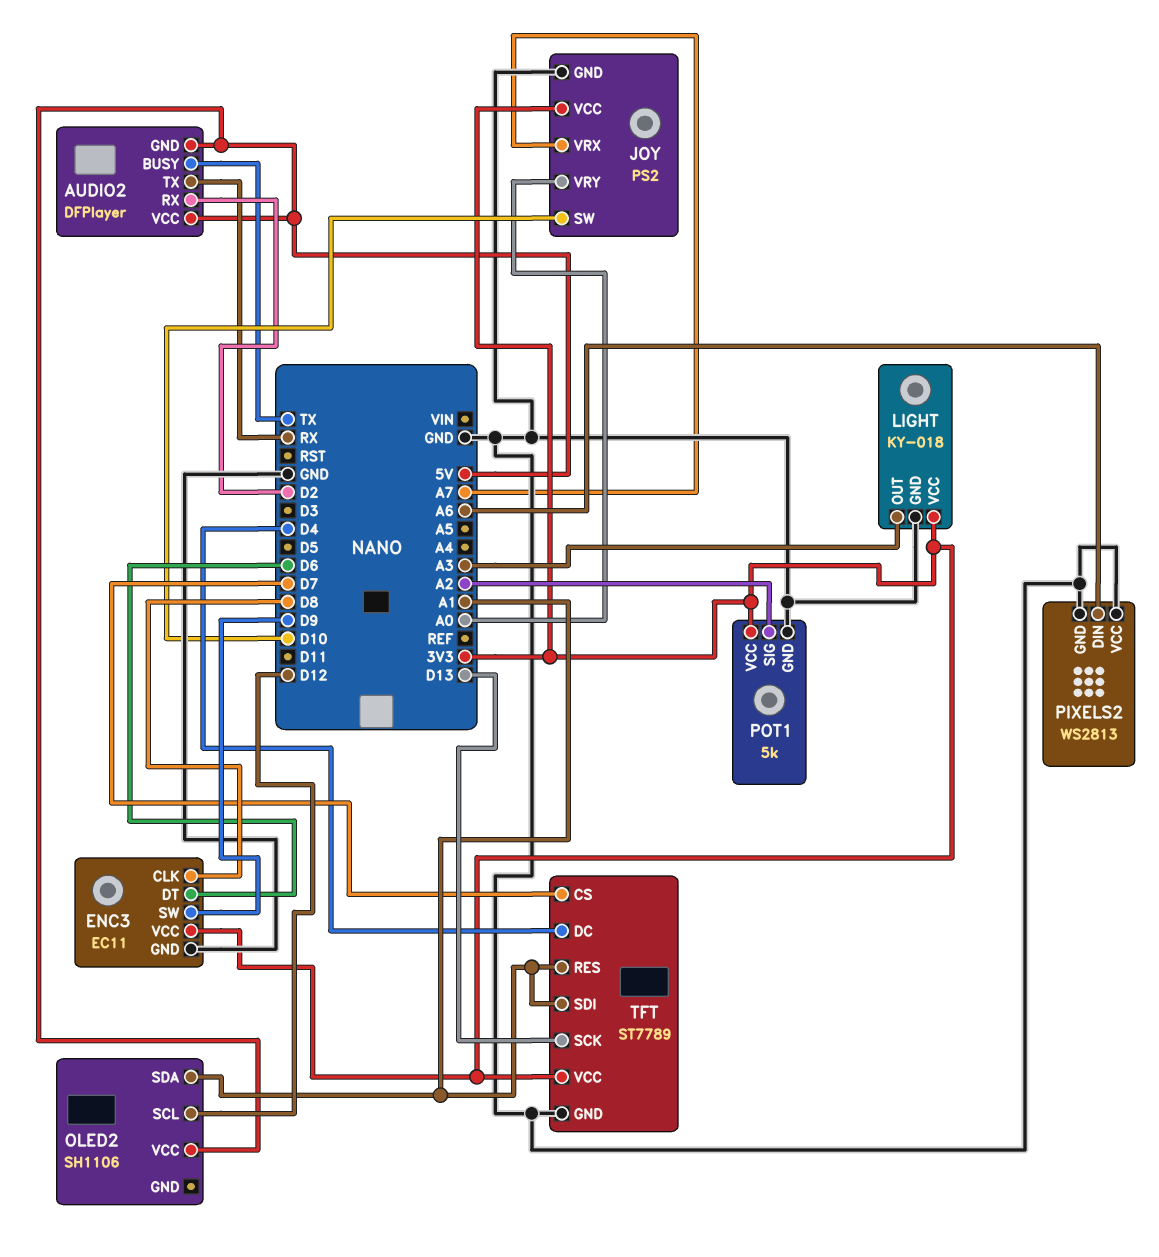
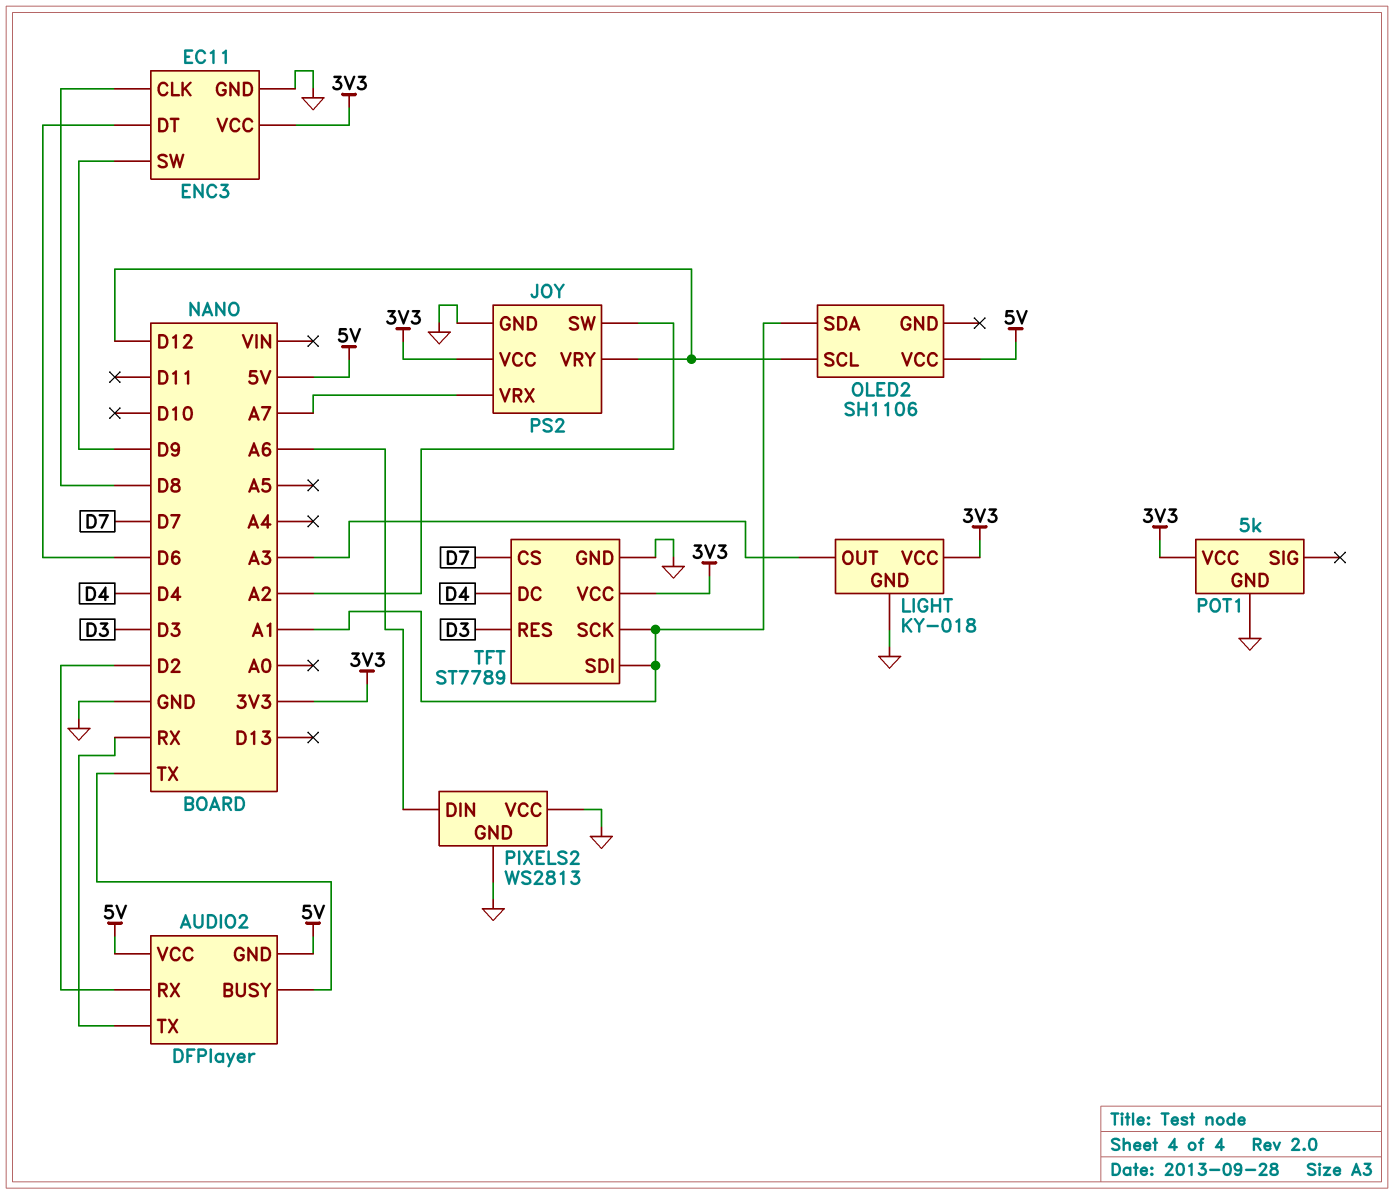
JOY pin SW: D10 -> A2
JOY pin VRY: A0 -> D12
POT1 pin SIG: A2 -> none
TFT pin RES: A1 -> D3
TFT pin SCK: D13 -> A1

